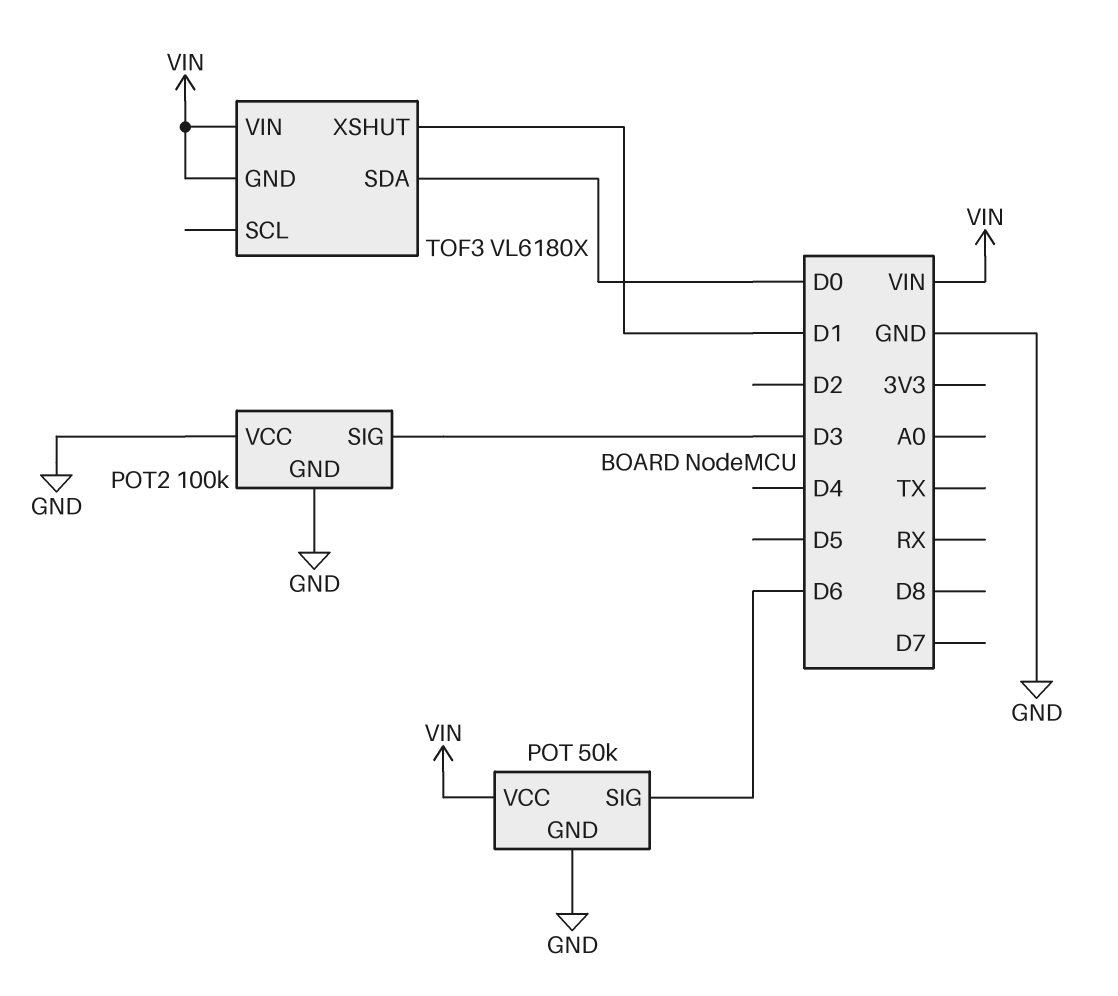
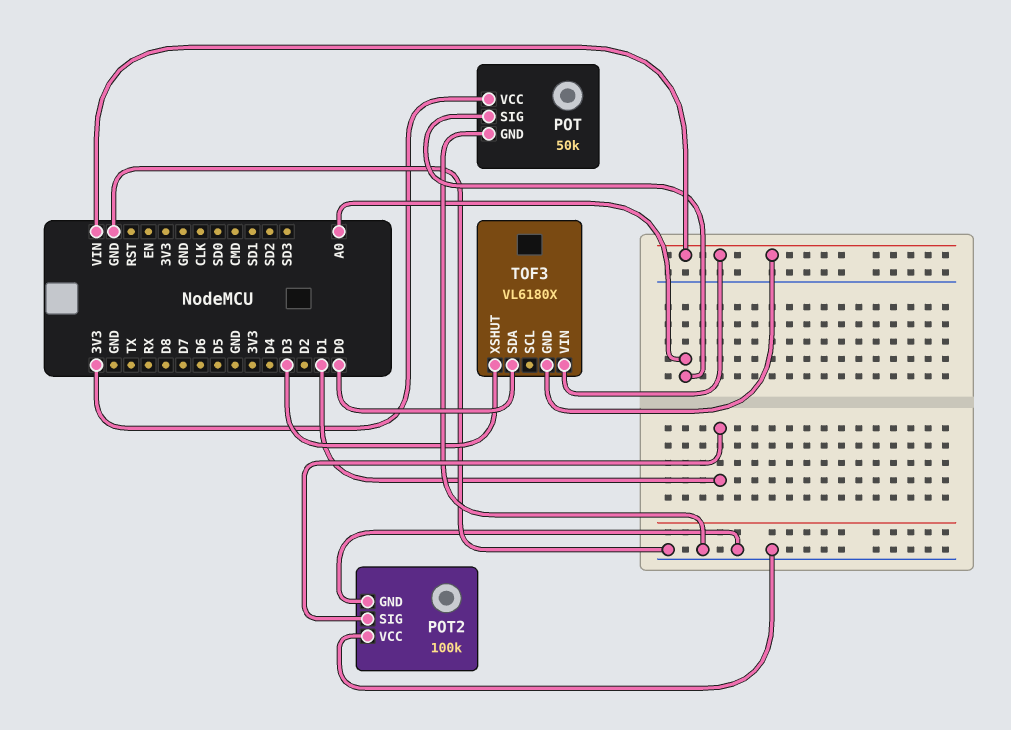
POT pin SIG: D6 -> A0
POT pin VCC: VIN -> 3V3
POT2 pin SIG: D3 -> D1
TOF3 pin XSHUT: D1 -> D3

